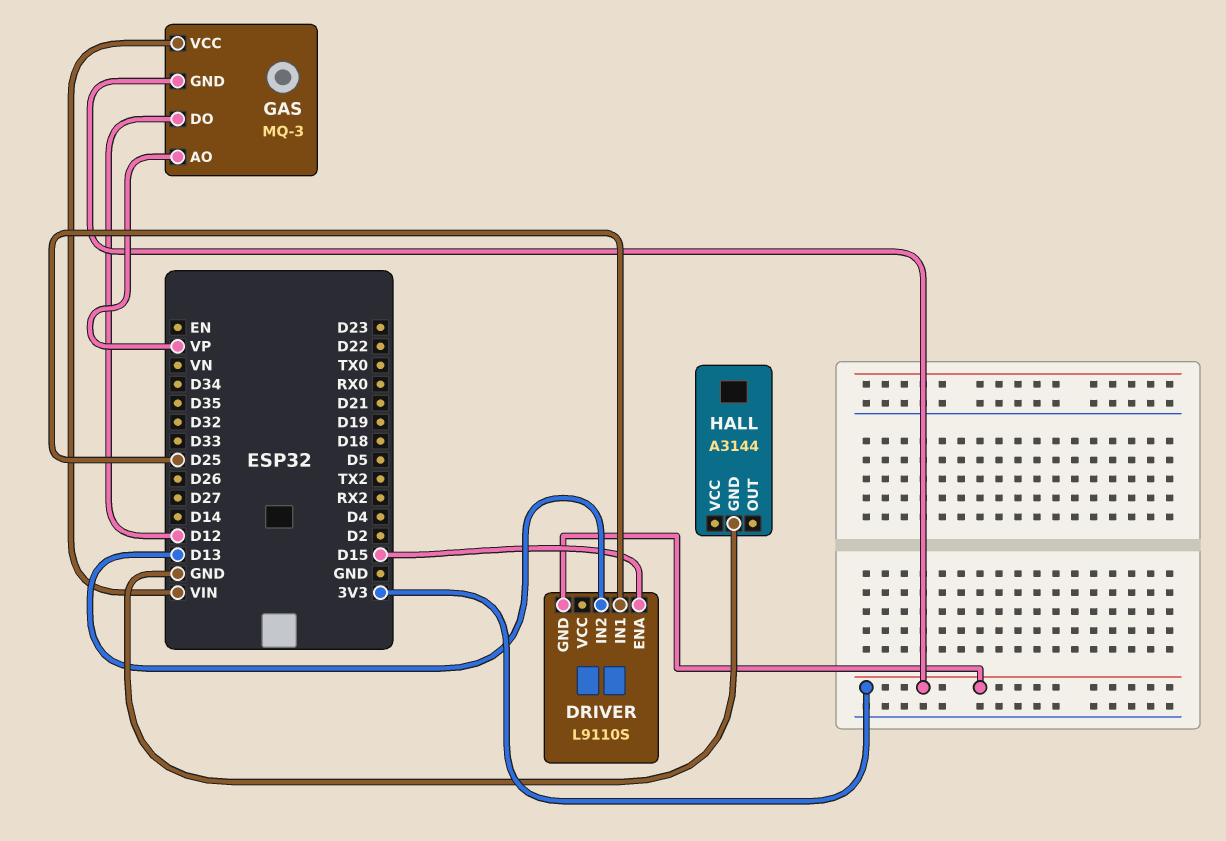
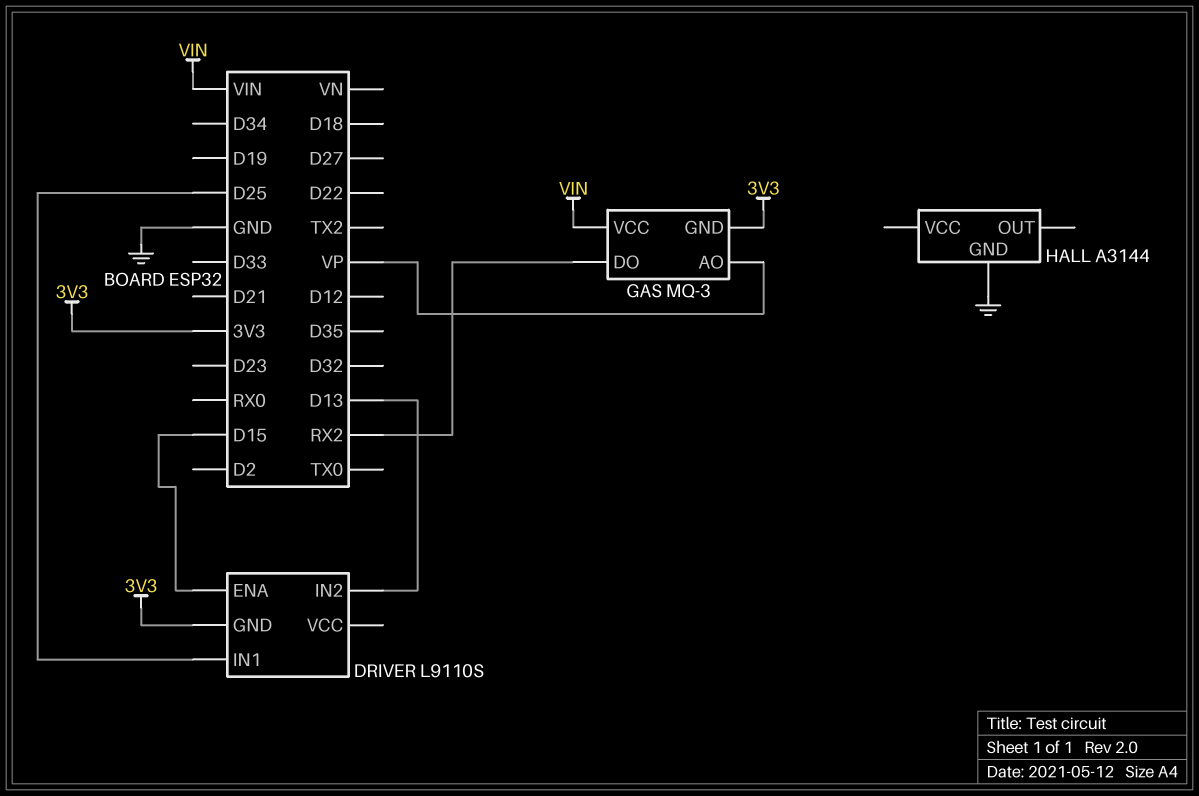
GAS pin DO: D12 -> RX2

